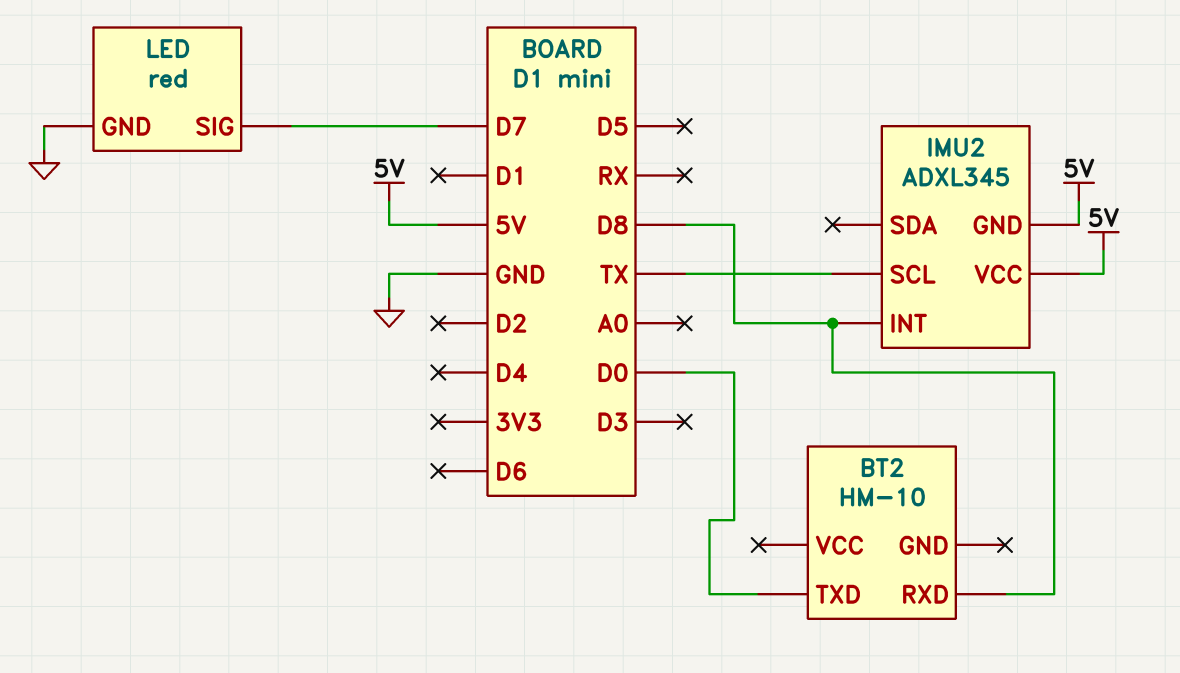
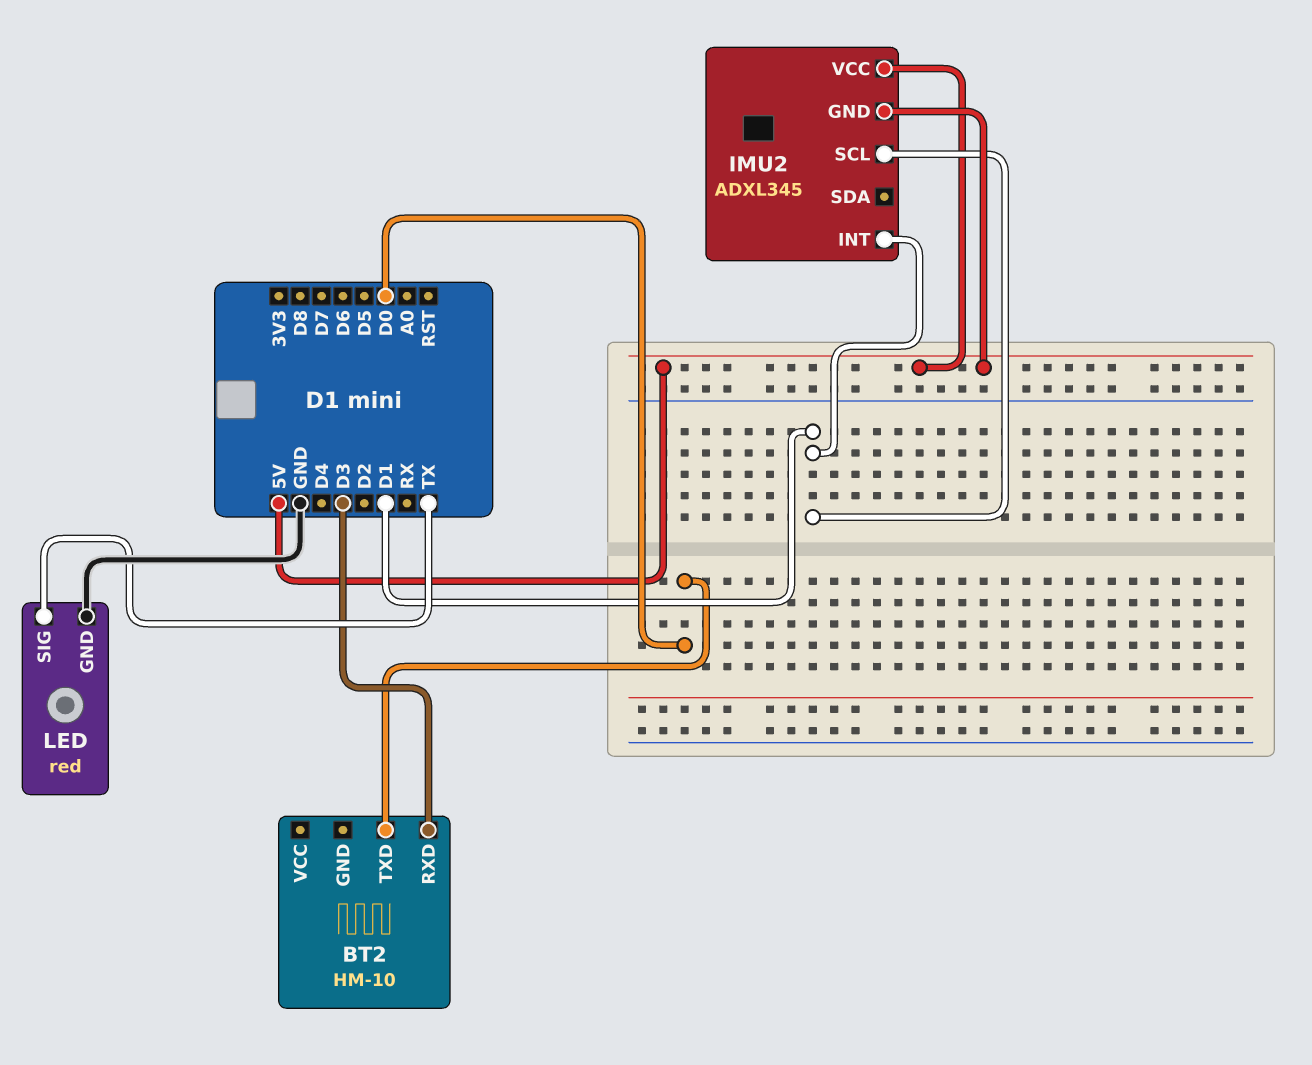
BT2 pin RXD: D8 -> D3
IMU2 pin INT: D8 -> D1
IMU2 pin SCL: TX -> D1
LED pin SIG: D7 -> TX

